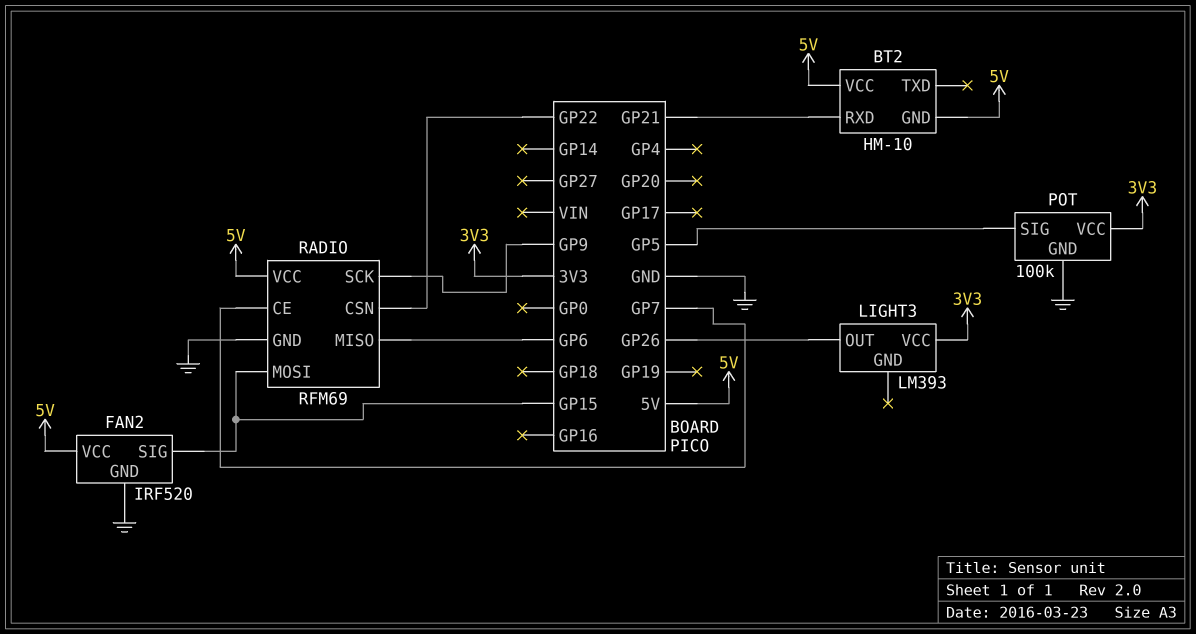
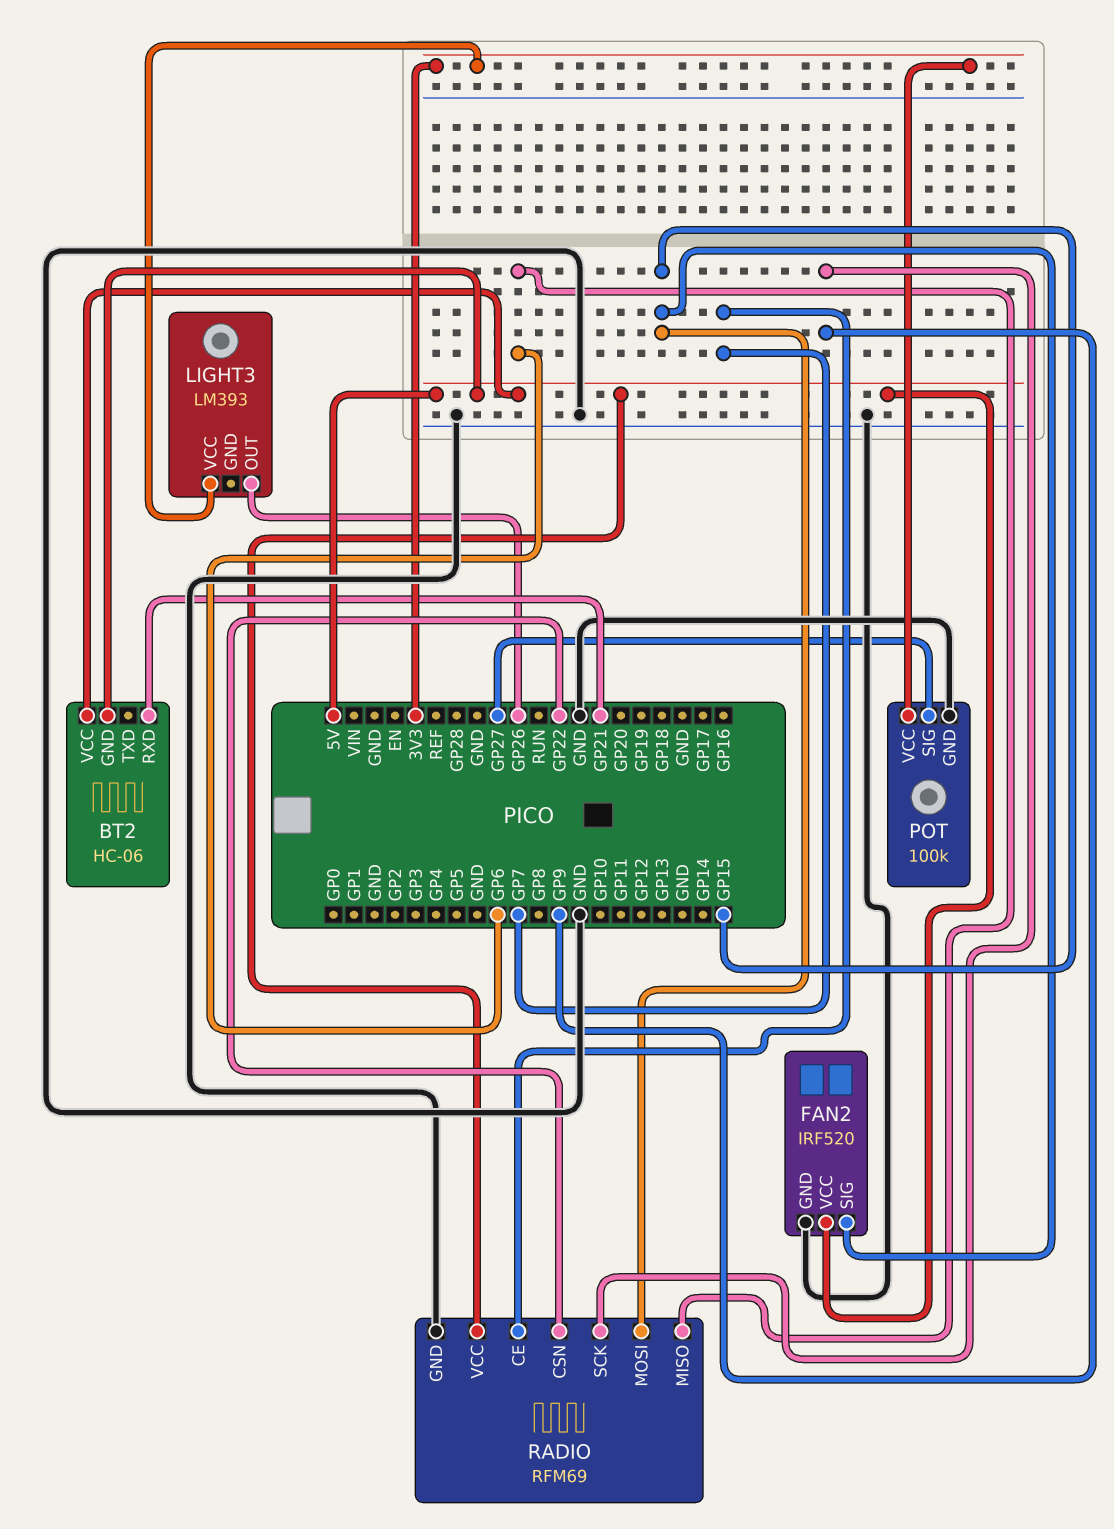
BT2: HM-10 -> HC-06
POT pin SIG: GP5 -> GP27

